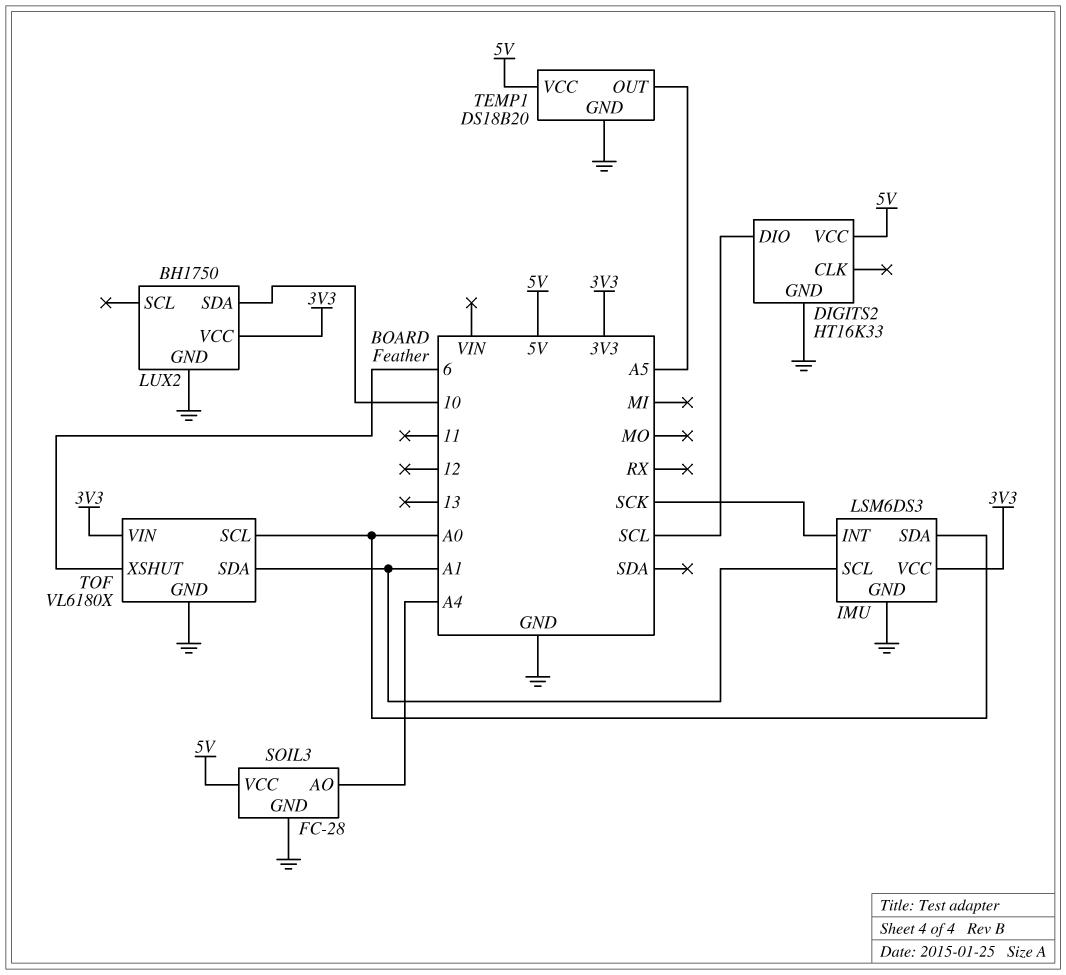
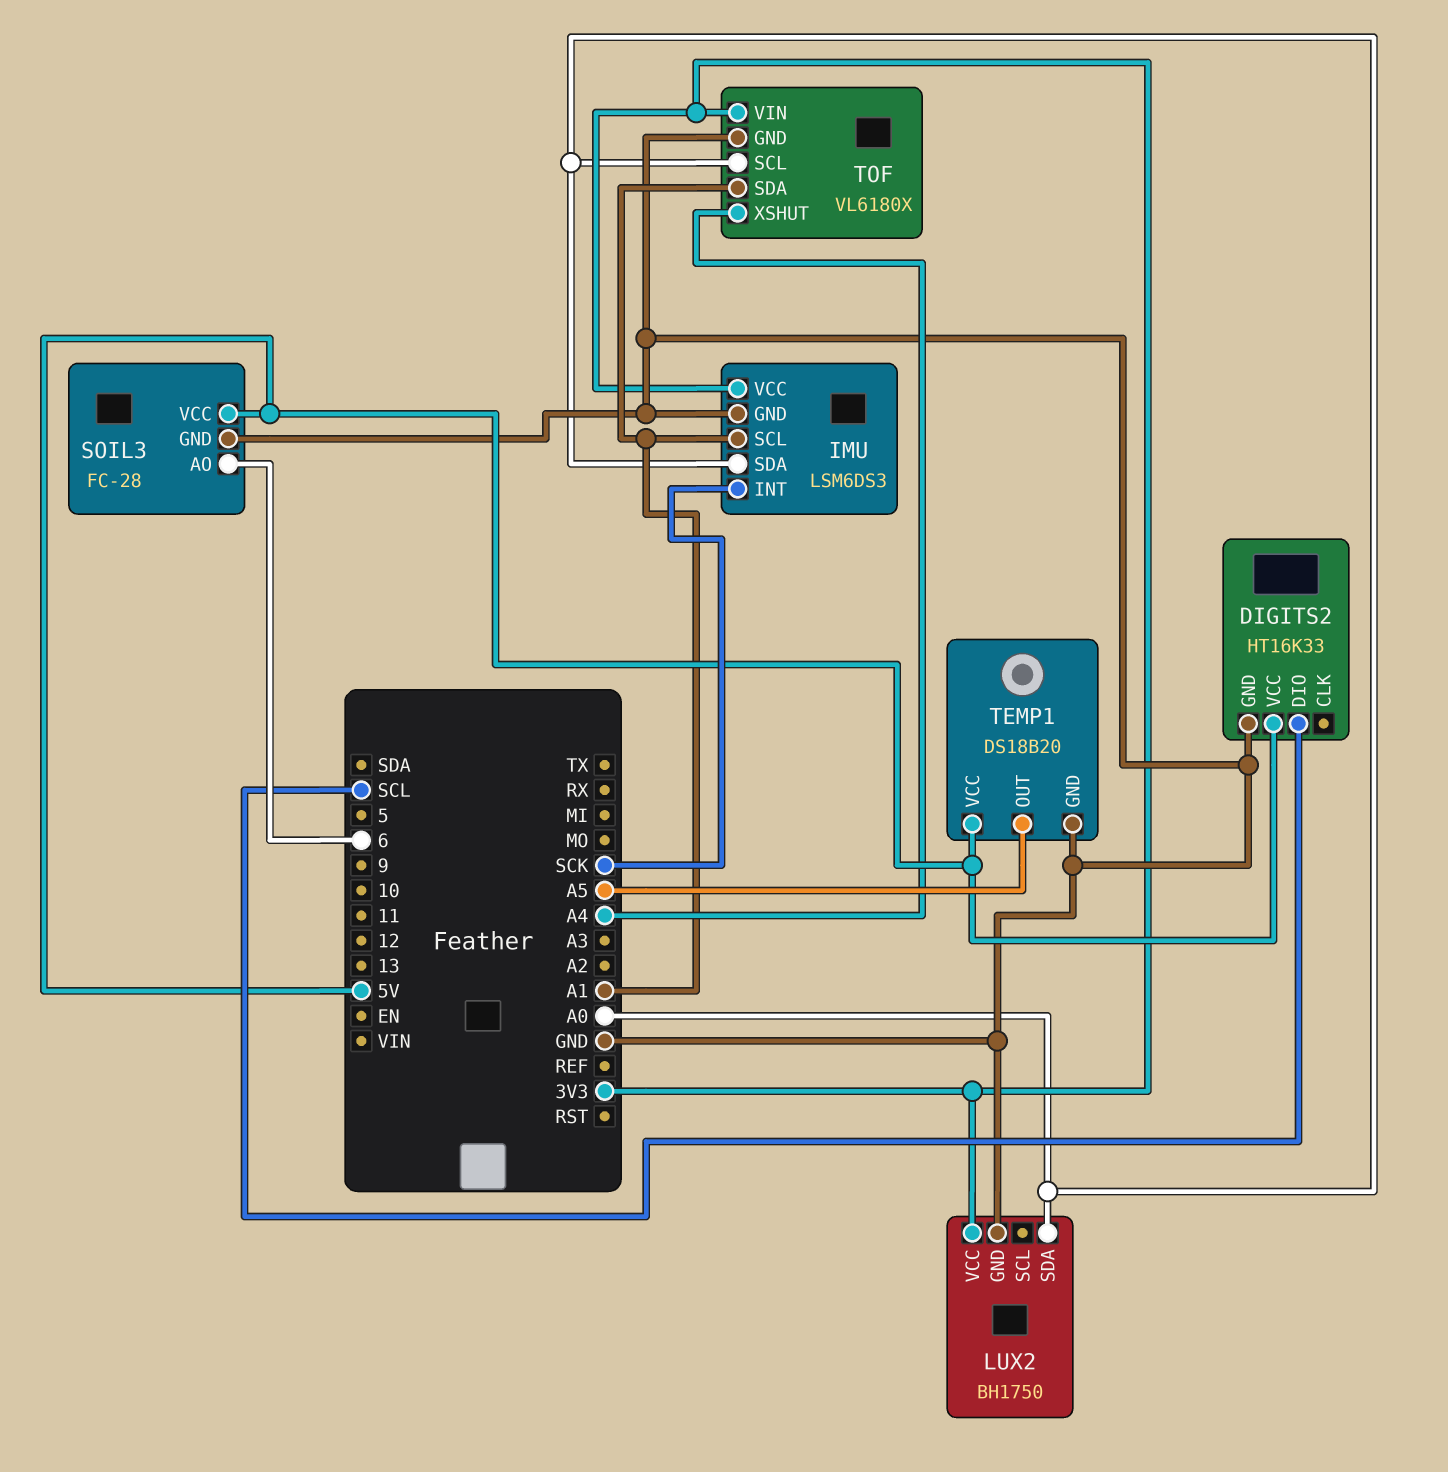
LUX2 pin SDA: 10 -> A0
SOIL3 pin AO: A4 -> 6
TOF pin XSHUT: 6 -> A4

